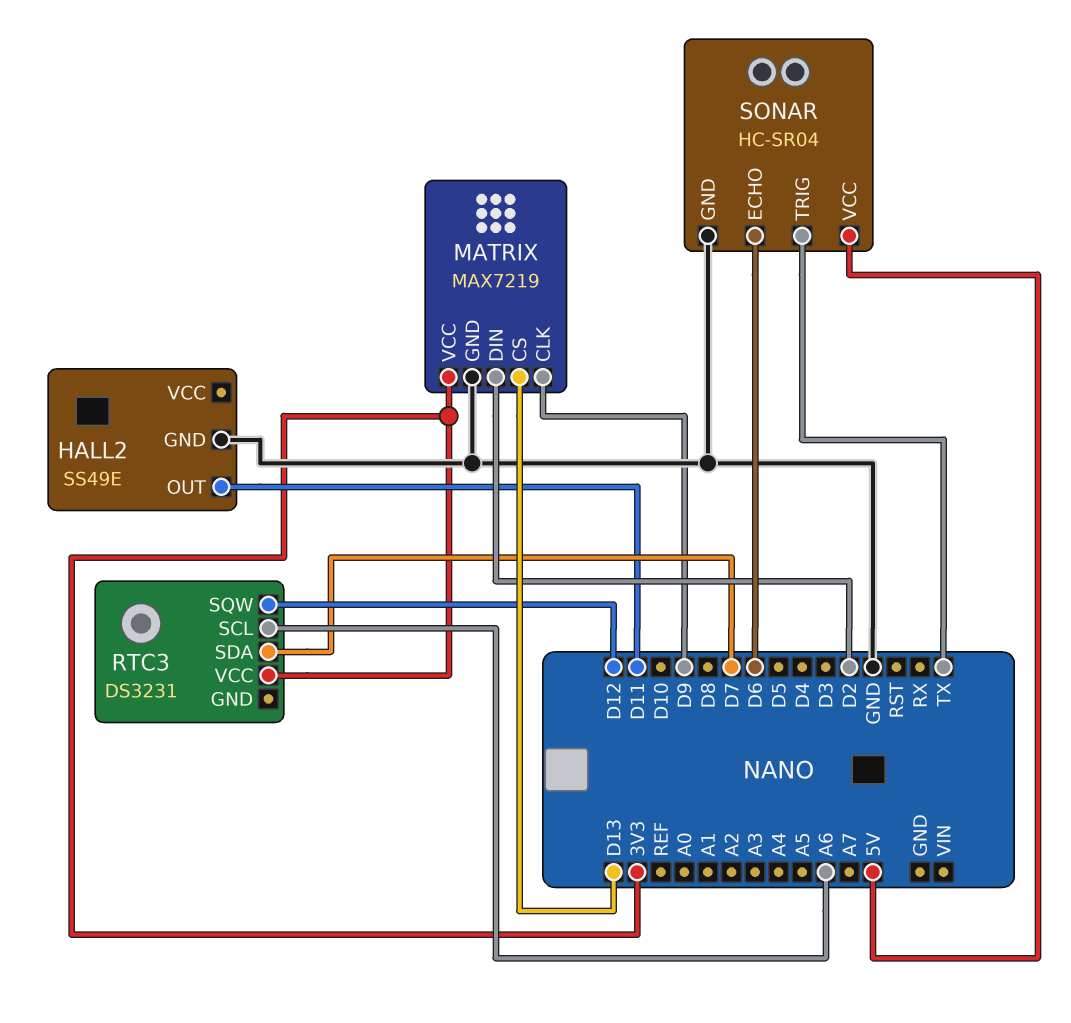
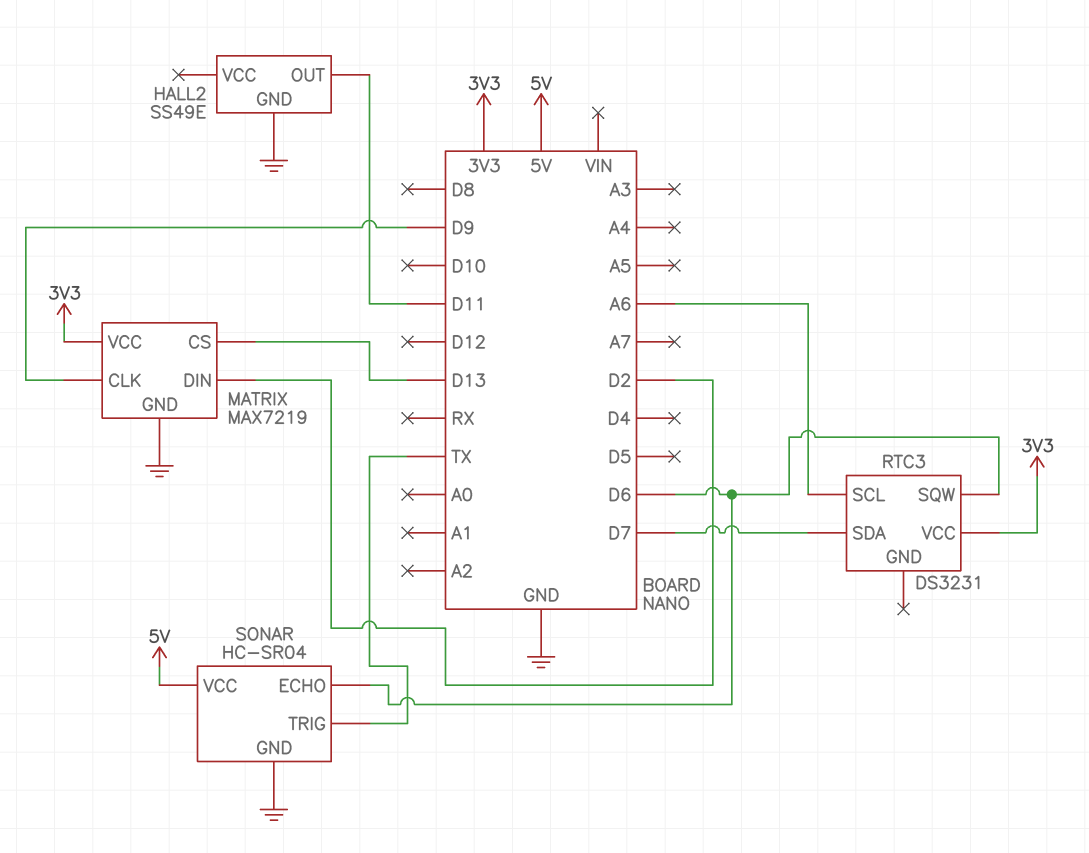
RTC3 pin SQW: D12 -> D6

